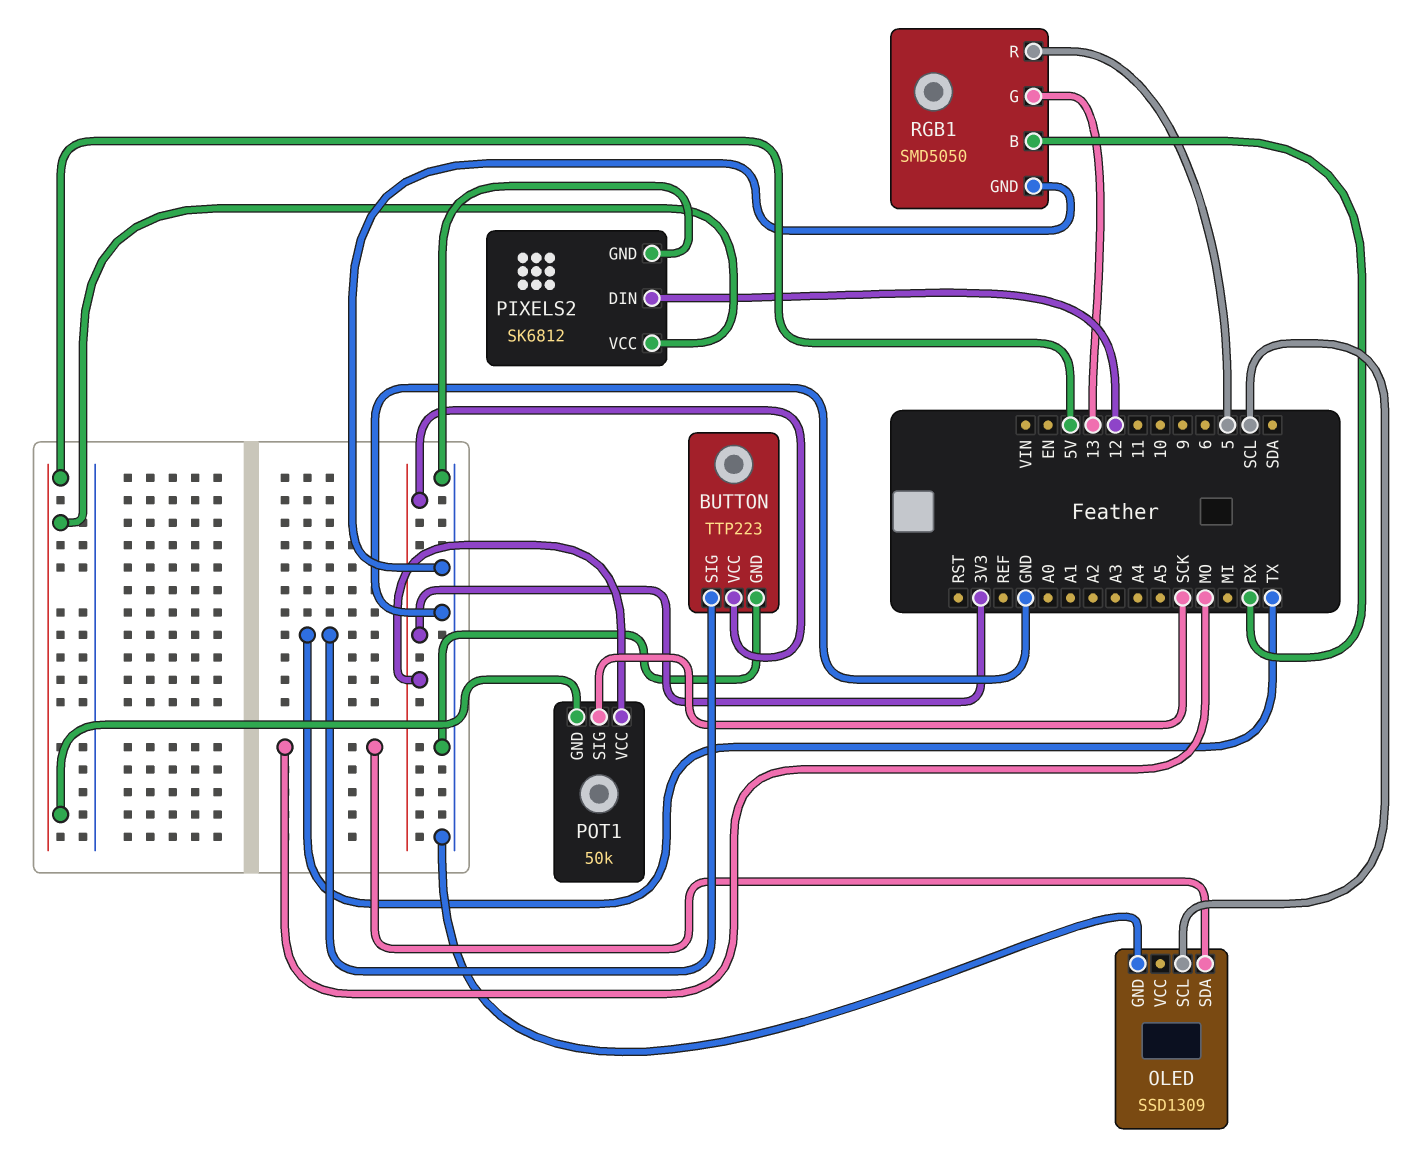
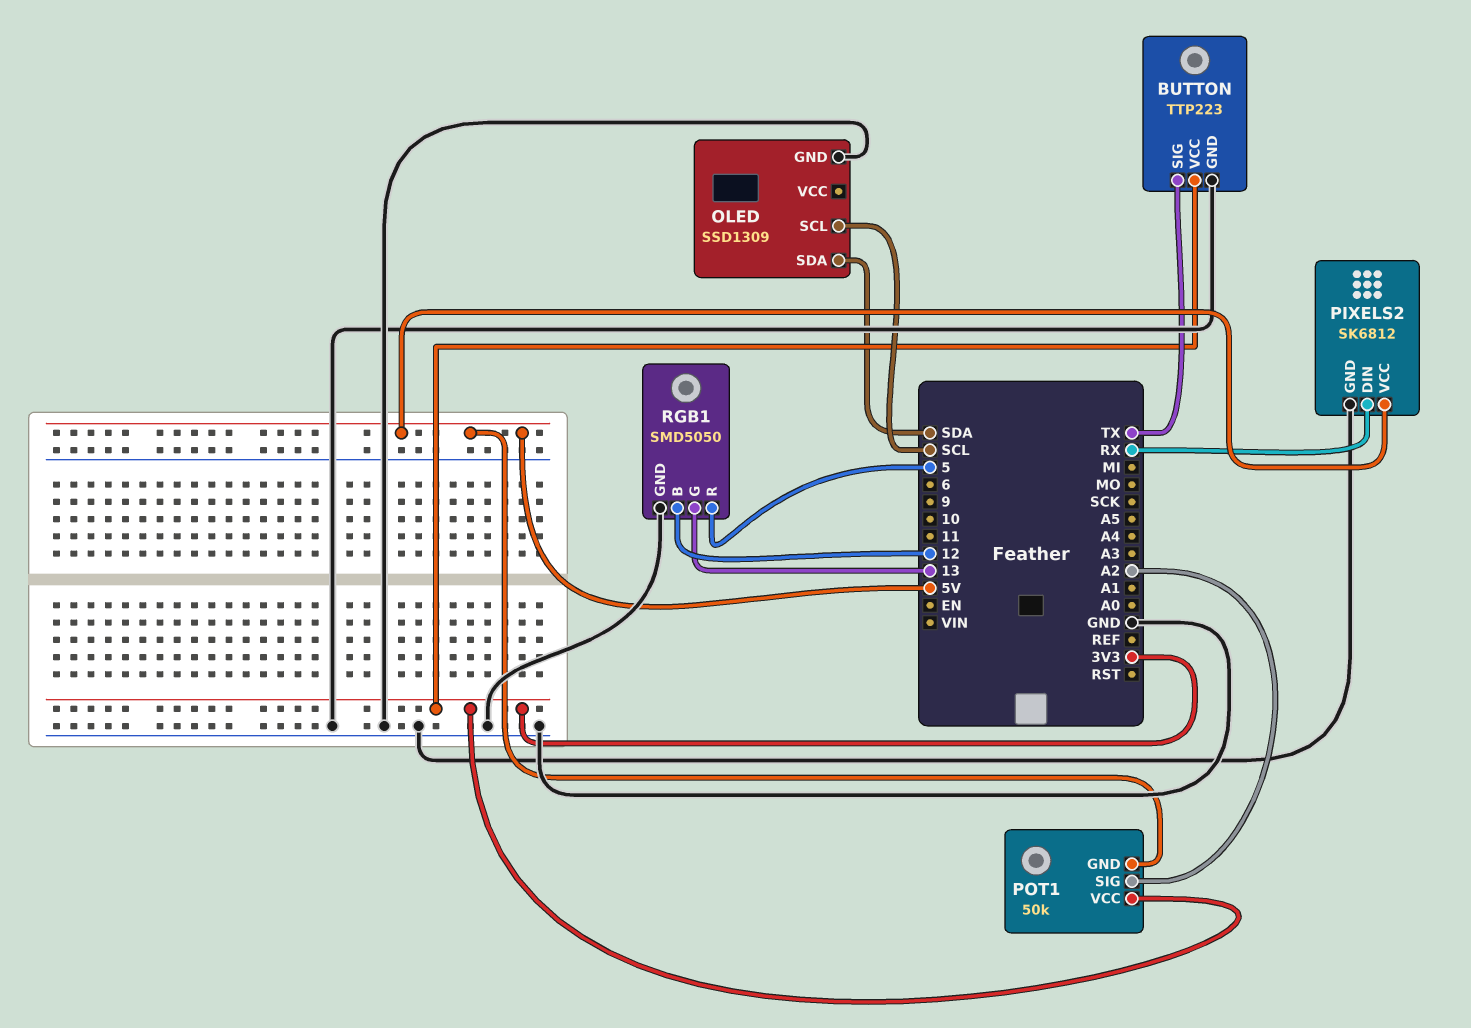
OLED pin SDA: MO -> SDA
PIXELS2 pin DIN: 12 -> RX
POT1 pin SIG: SCK -> A2
RGB1 pin B: RX -> 12

